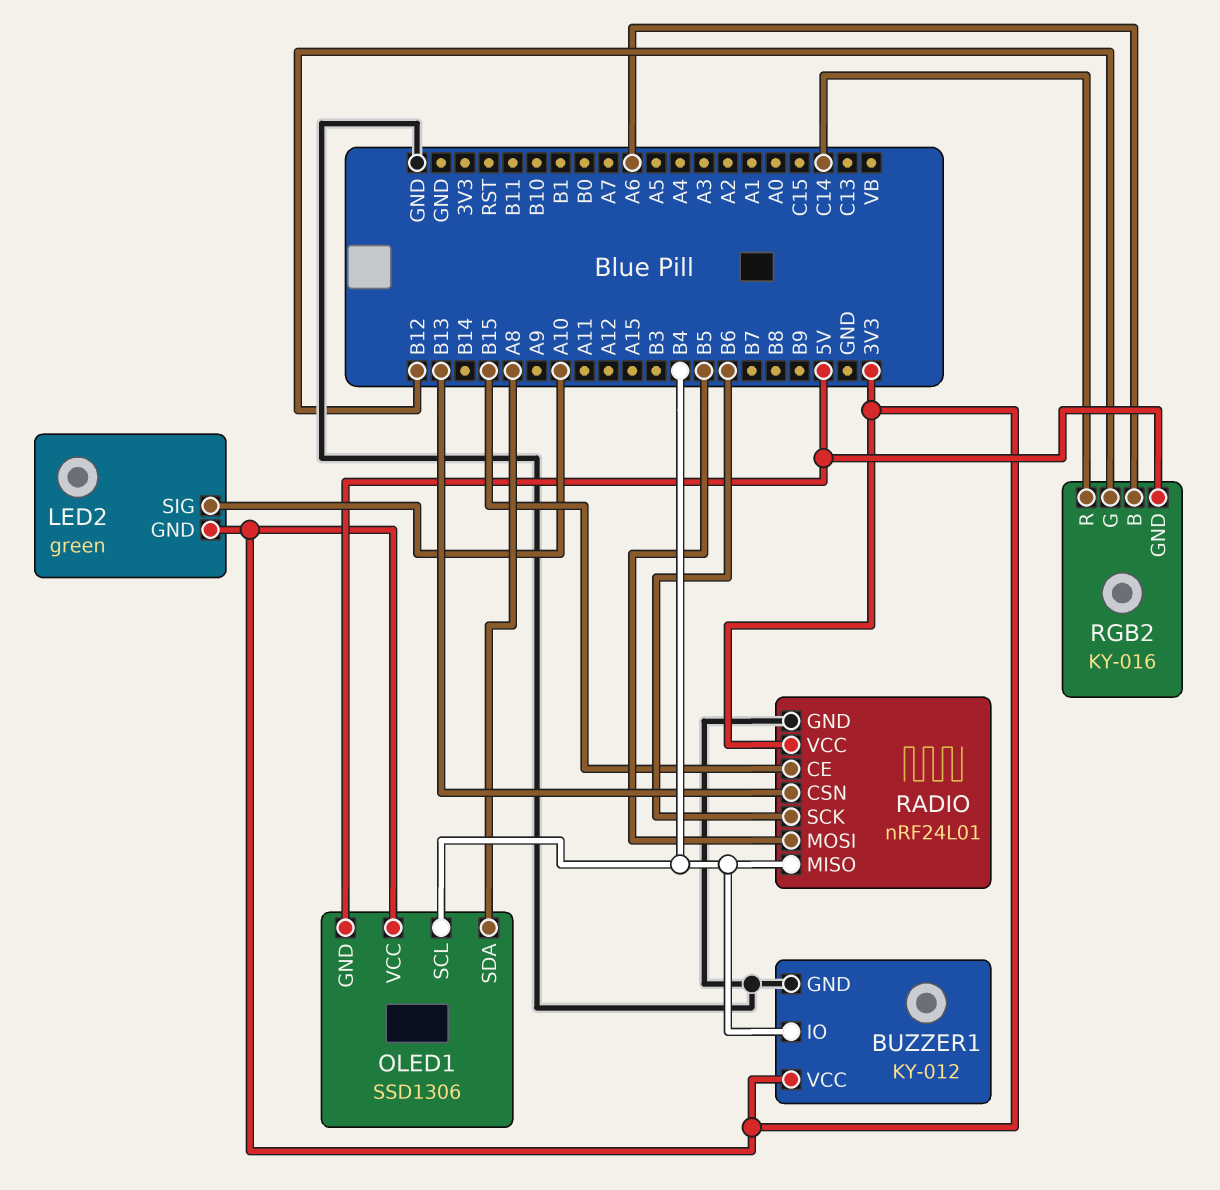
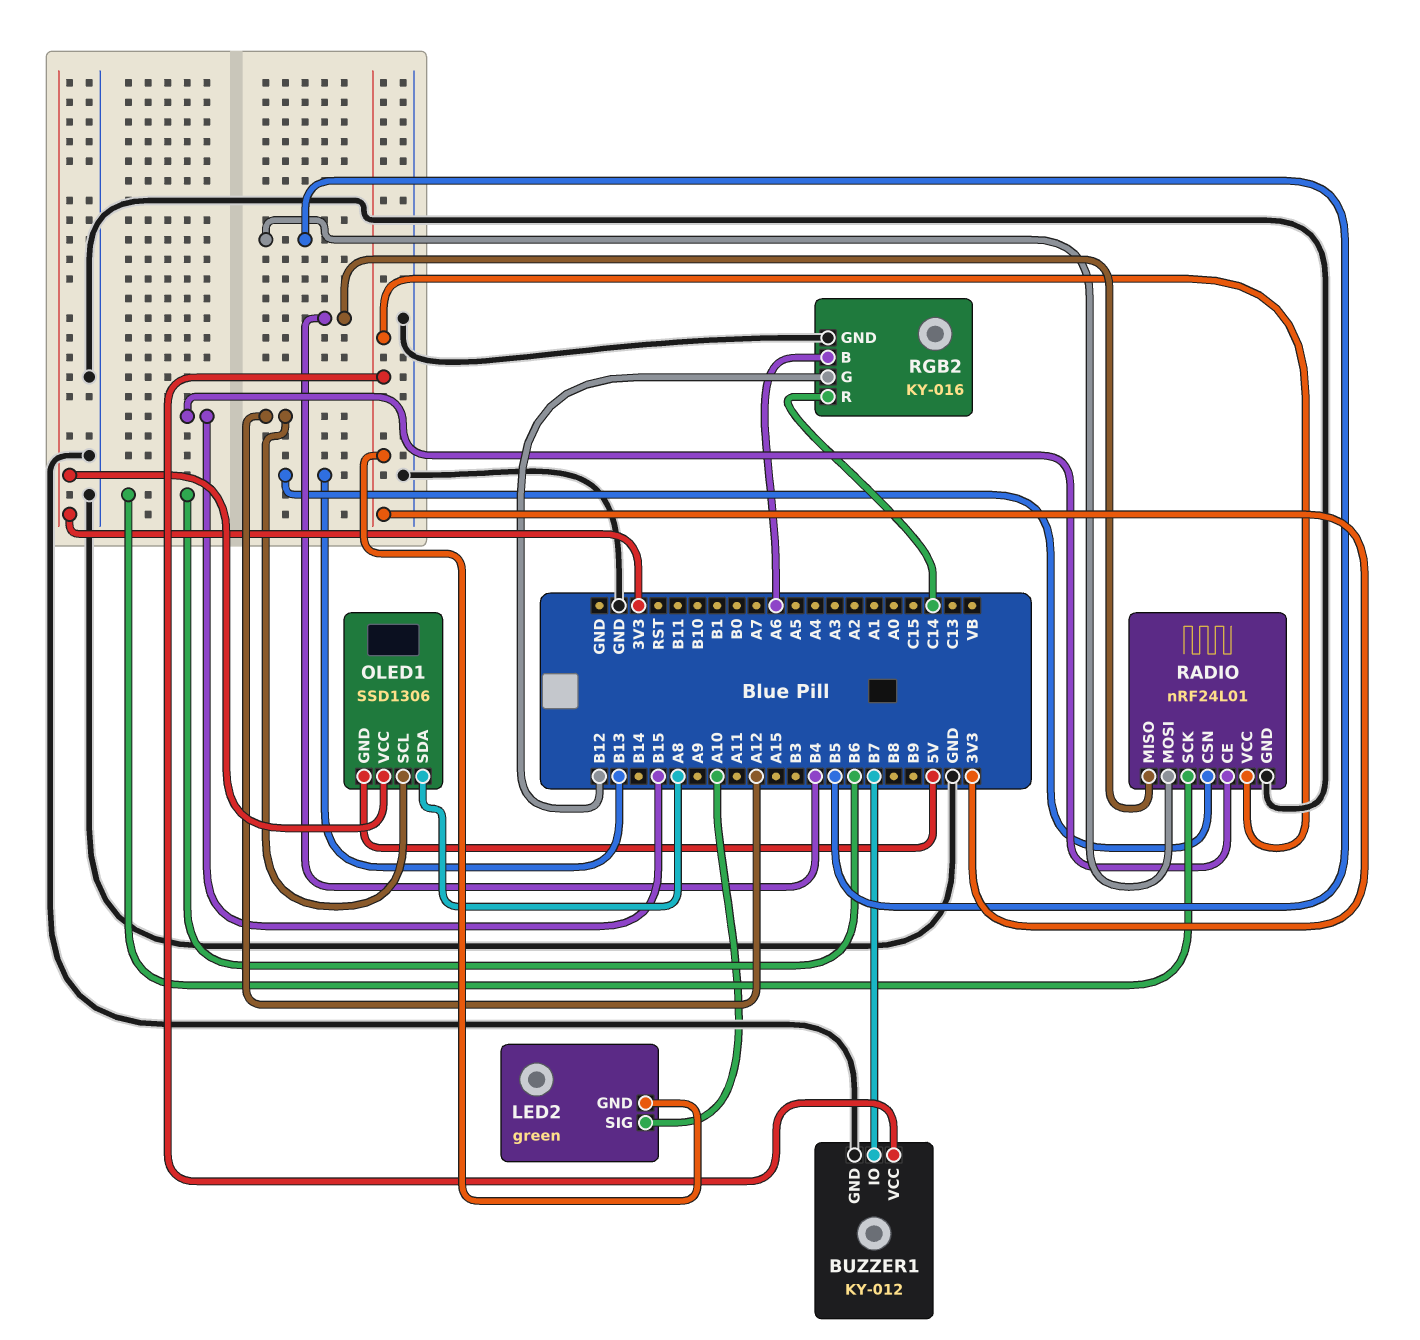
BUZZER1 pin IO: B4 -> B7
OLED1 pin SCL: B4 -> A12
RGB2 pin GND: 5V -> GND

